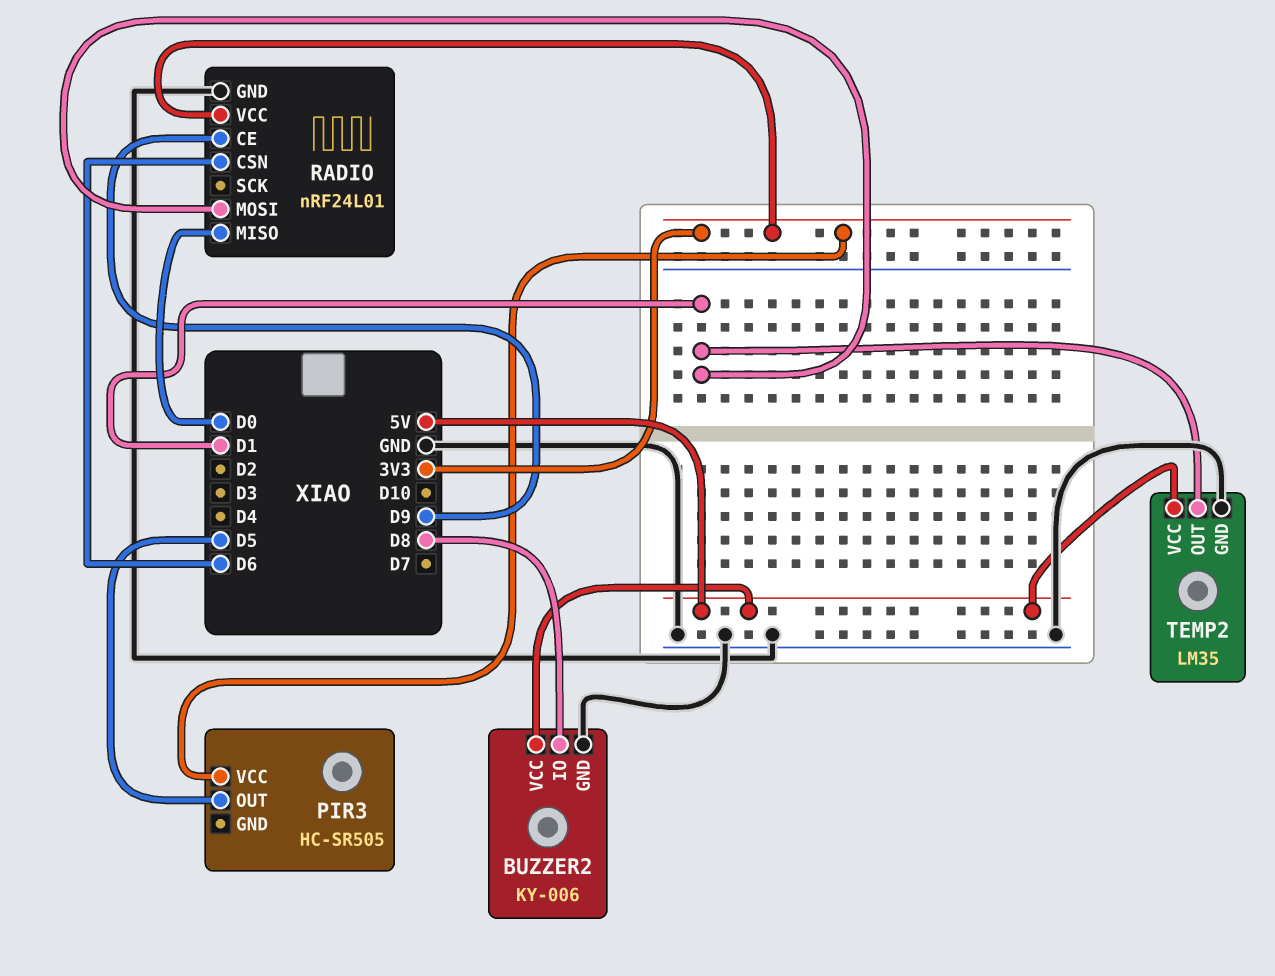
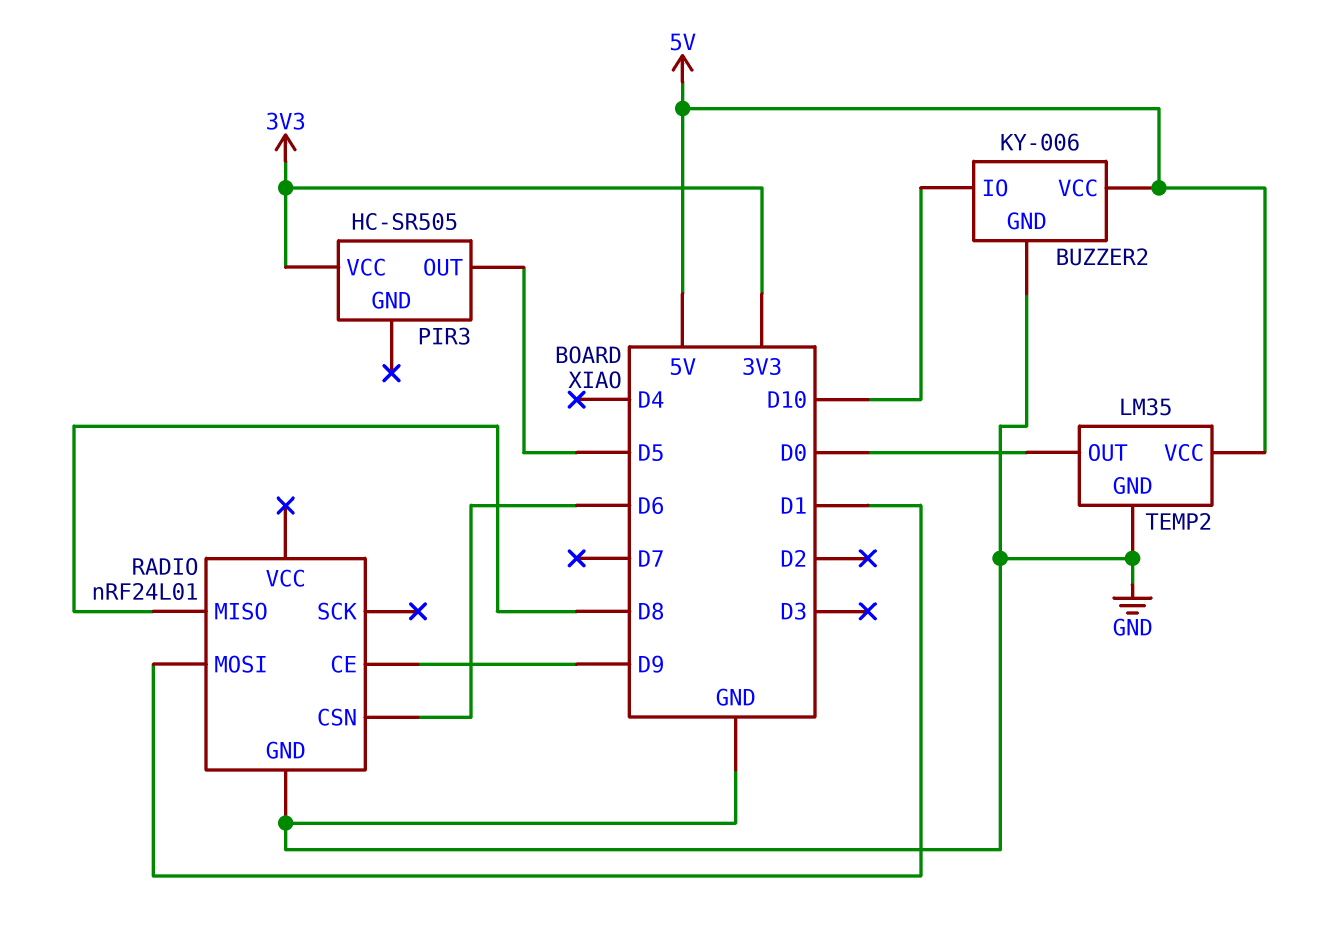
BUZZER2 pin IO: D8 -> D10
RADIO pin MISO: D0 -> D8
RADIO pin VCC: 3V3 -> none
TEMP2 pin OUT: D1 -> D0

